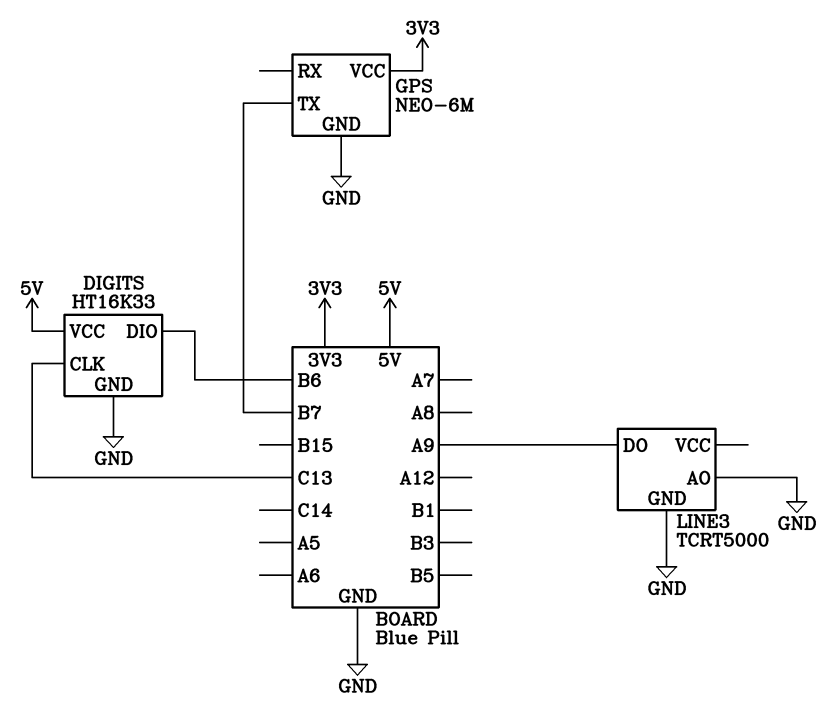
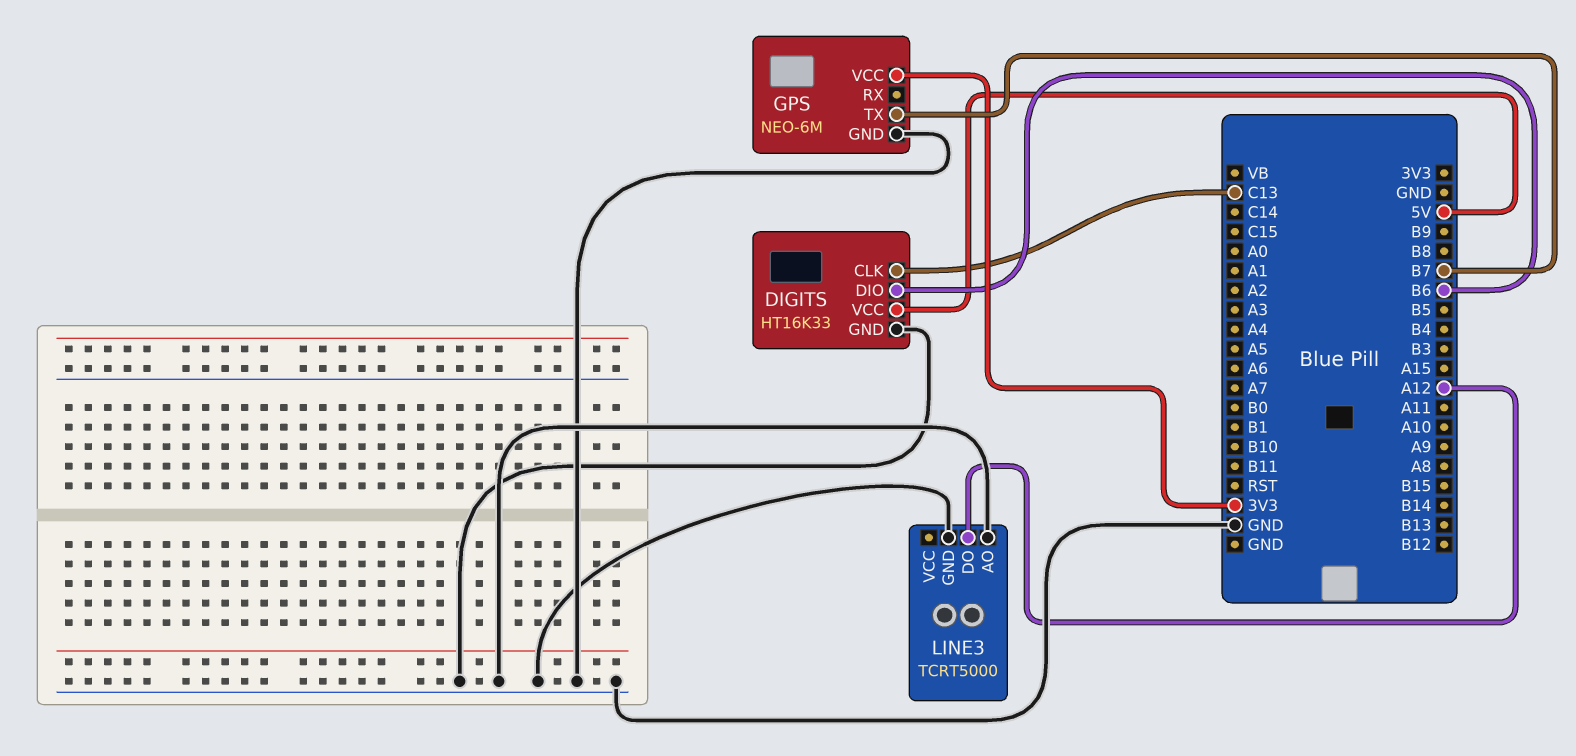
LINE3 pin DO: A9 -> A12

